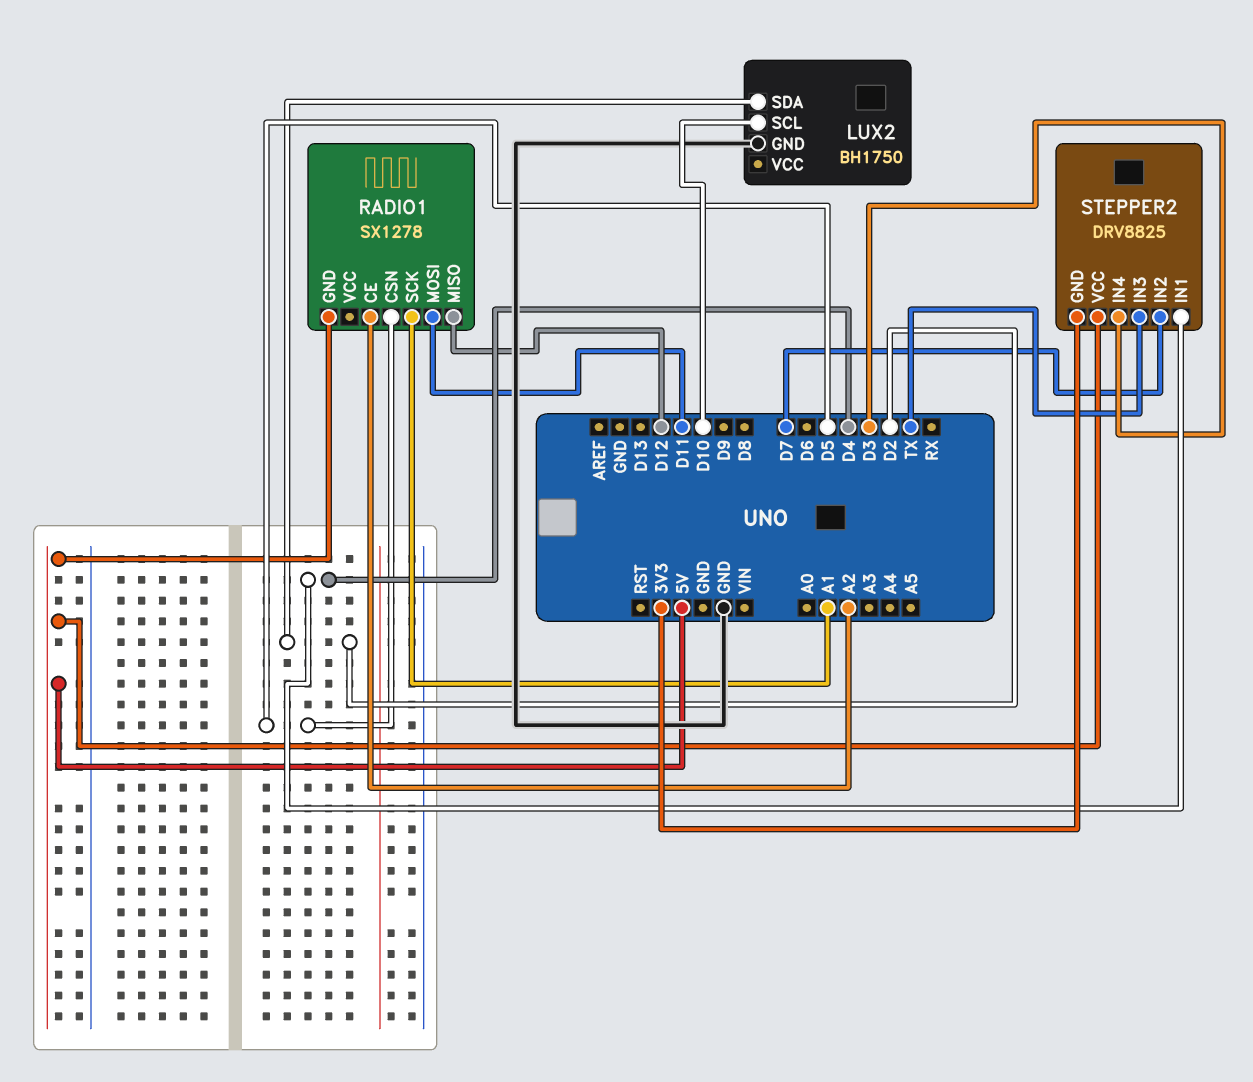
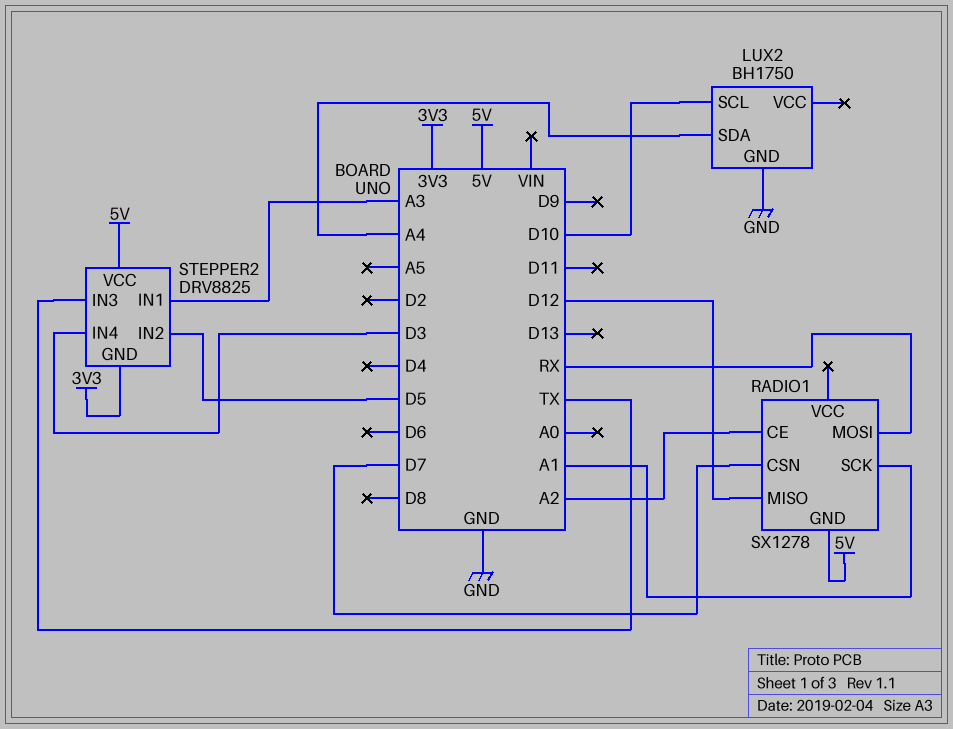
LUX2 pin SDA: D2 -> A4
RADIO1 pin CSN: D5 -> D7
RADIO1 pin MOSI: D11 -> RX
STEPPER2 pin IN1: D4 -> A3
STEPPER2 pin IN2: D7 -> D5

